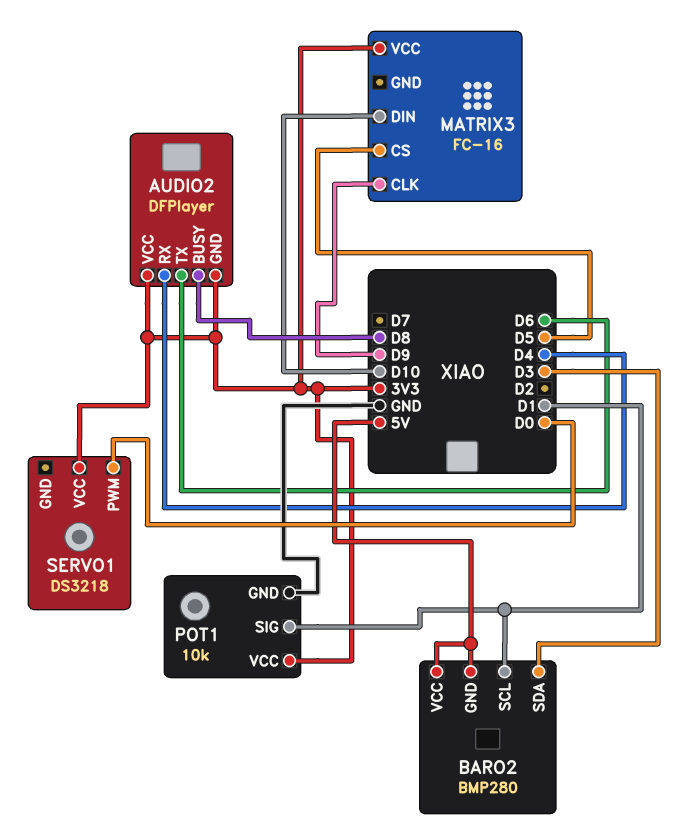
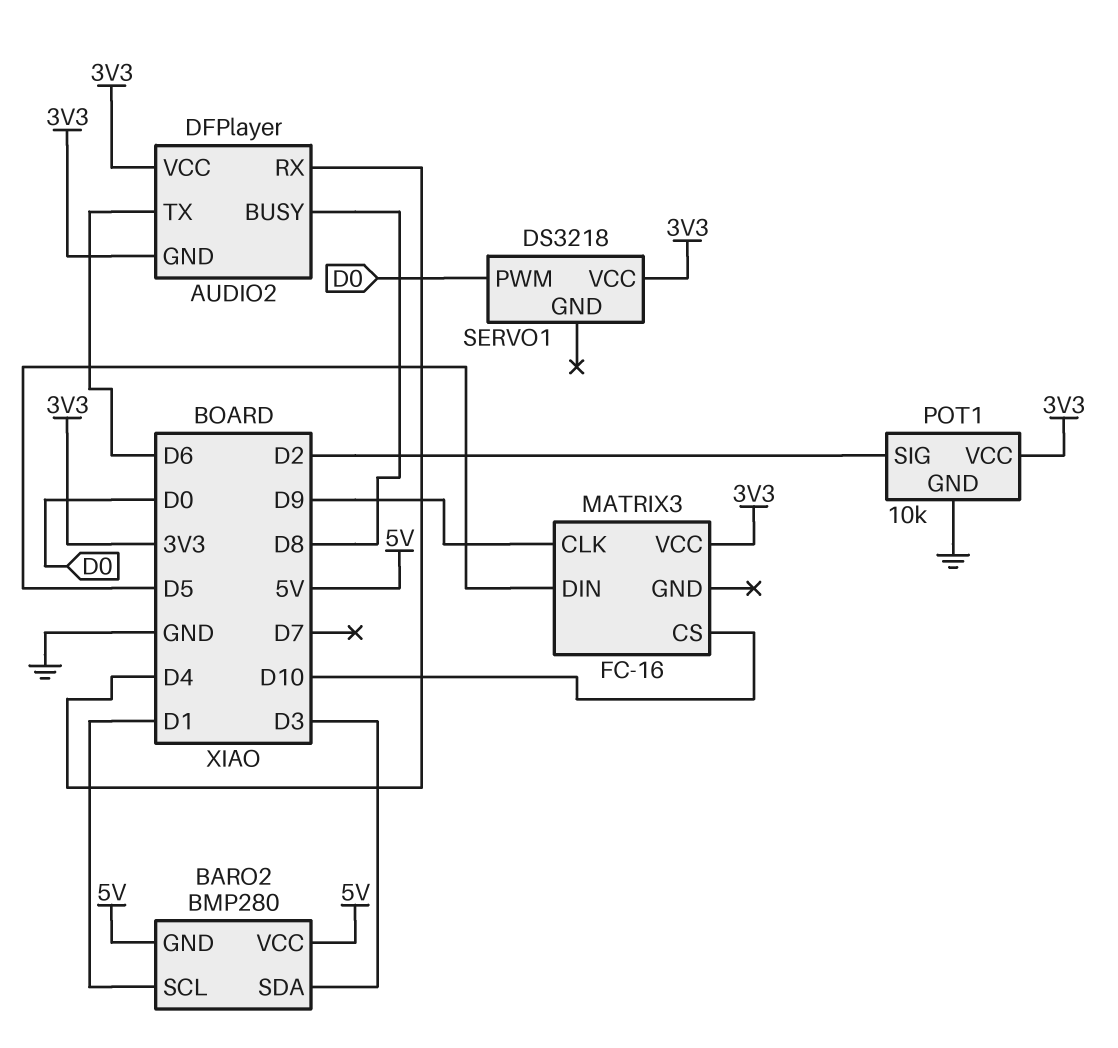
MATRIX3 pin CS: D5 -> D10
MATRIX3 pin DIN: D10 -> D5
POT1 pin SIG: D1 -> D2

